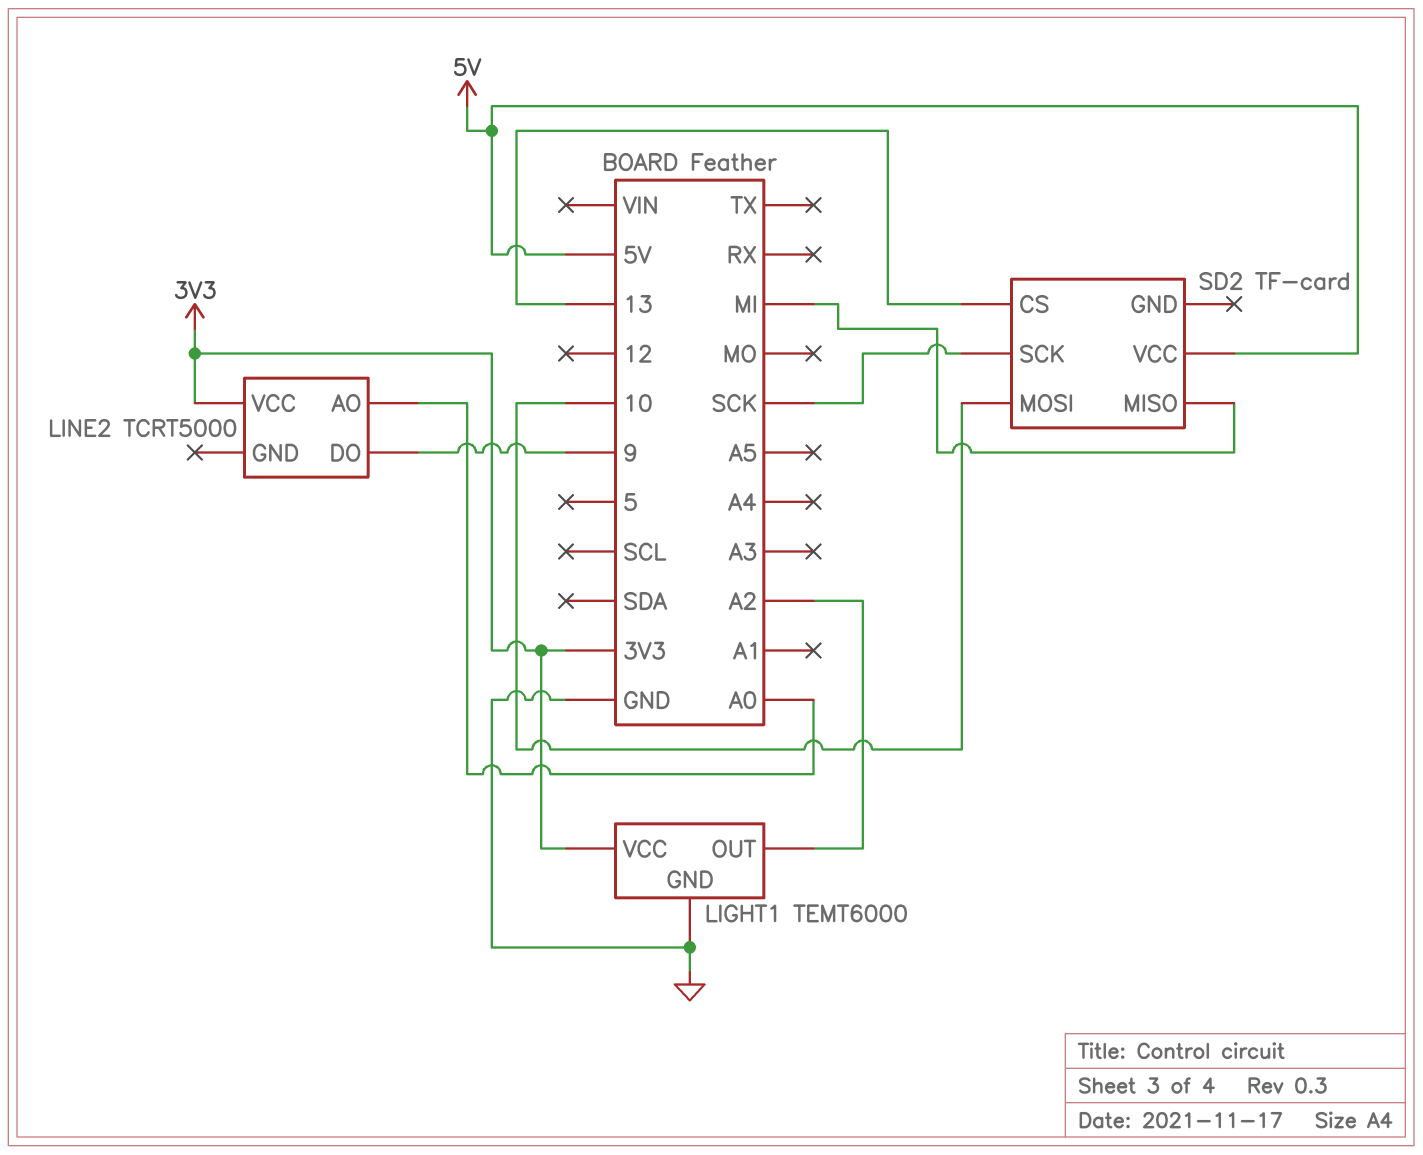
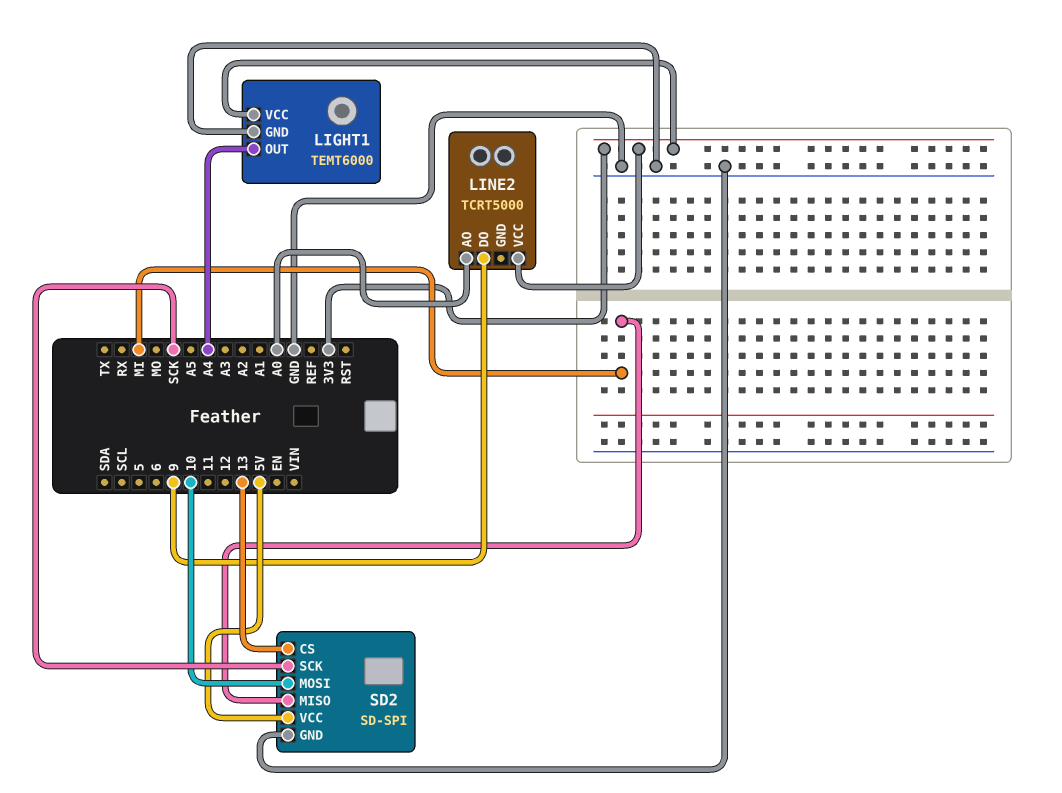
LIGHT1 pin OUT: A2 -> A4
SD2: TF-card -> SD-SPI
SD2 pin GND: none -> GND

